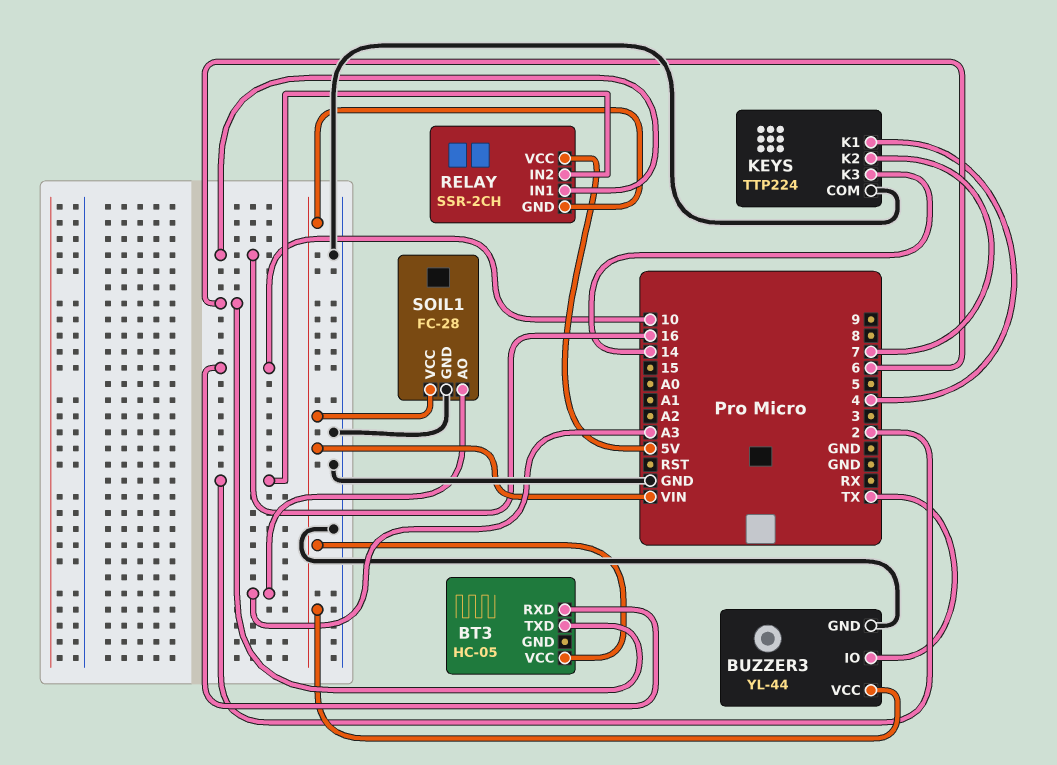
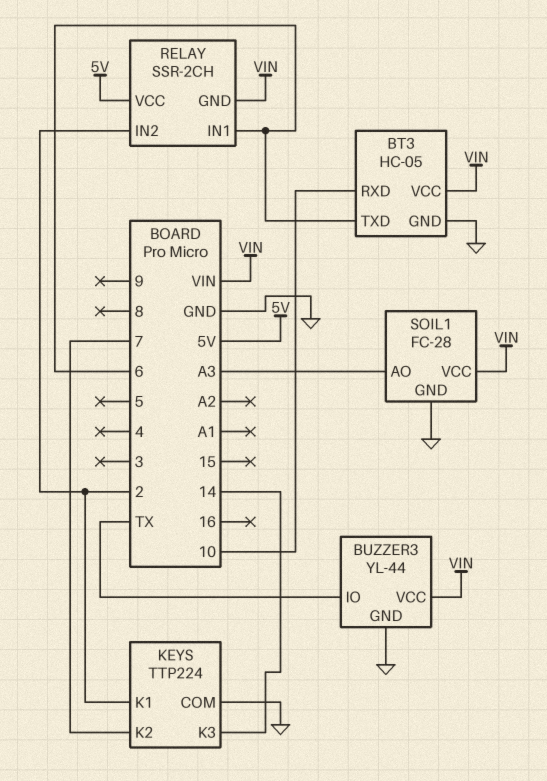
BT3 pin GND: none -> GND
KEYS pin K1: 4 -> 2
RELAY pin IN1: 16 -> 6

